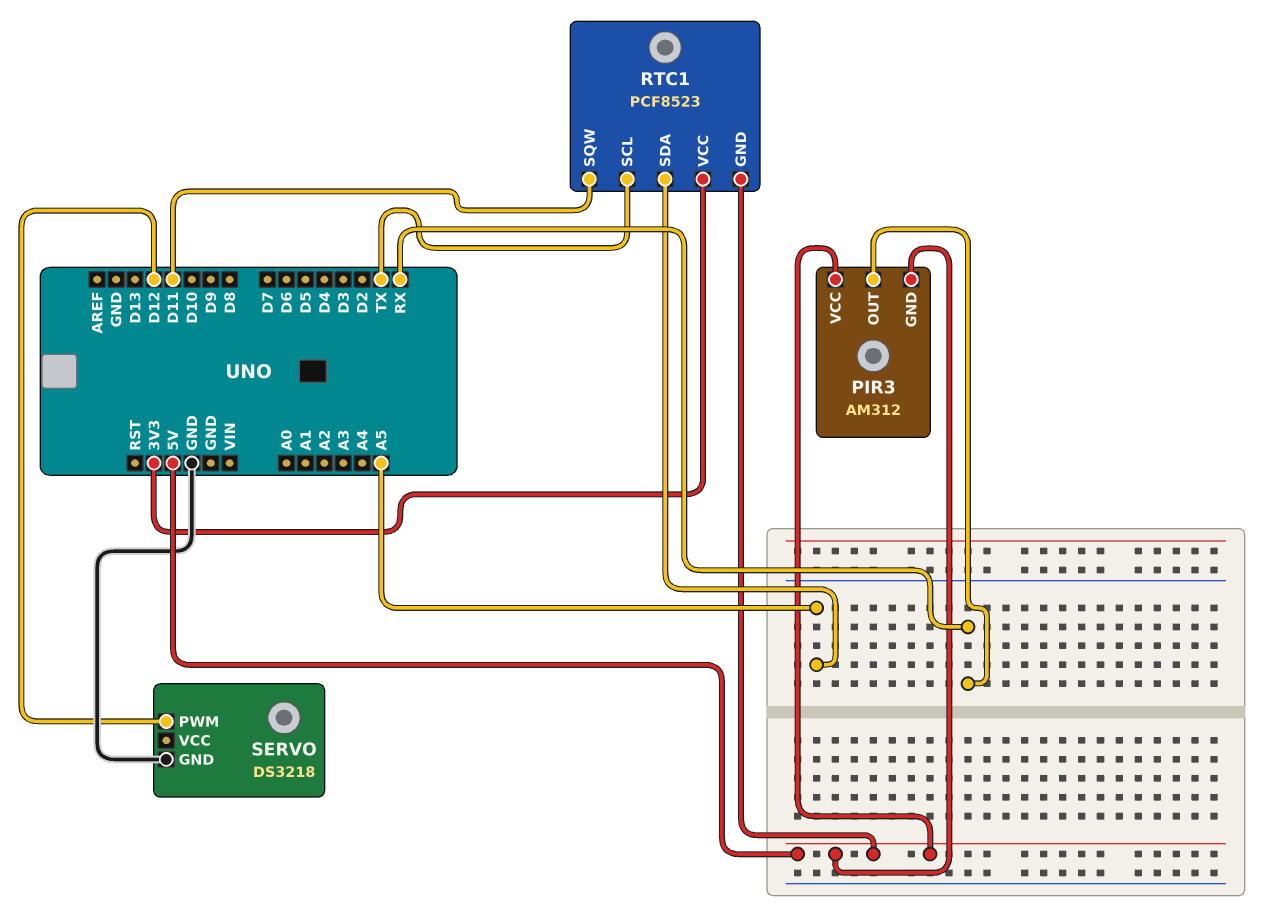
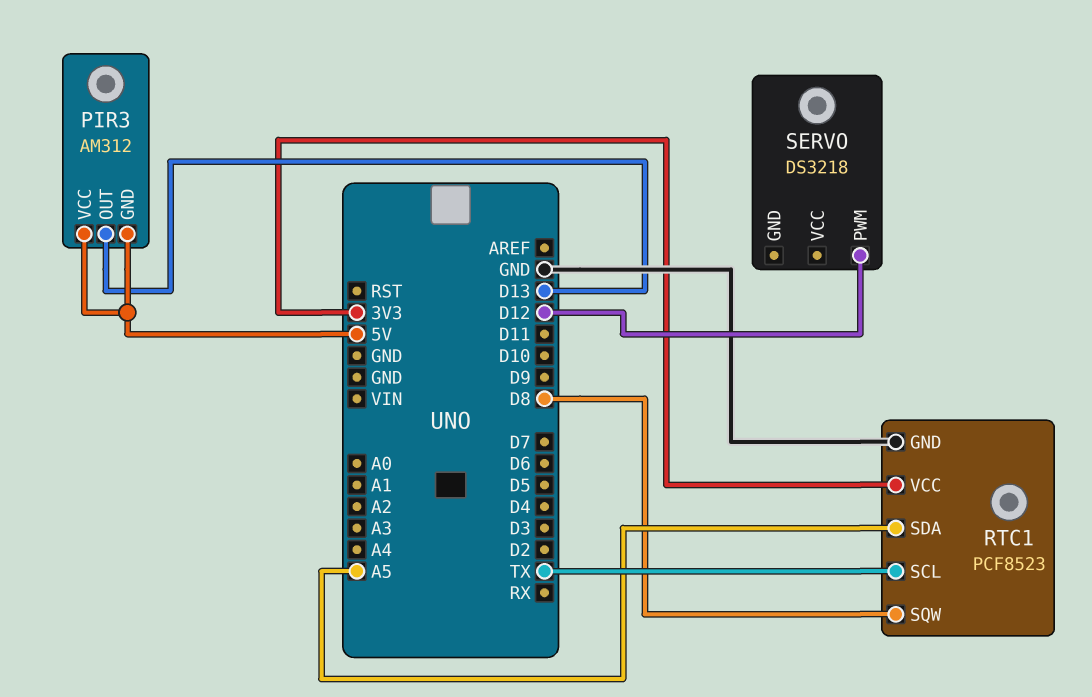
PIR3 pin OUT: RX -> D13
RTC1 pin GND: 5V -> GND
RTC1 pin SQW: D11 -> D8
SERVO pin GND: GND -> none

